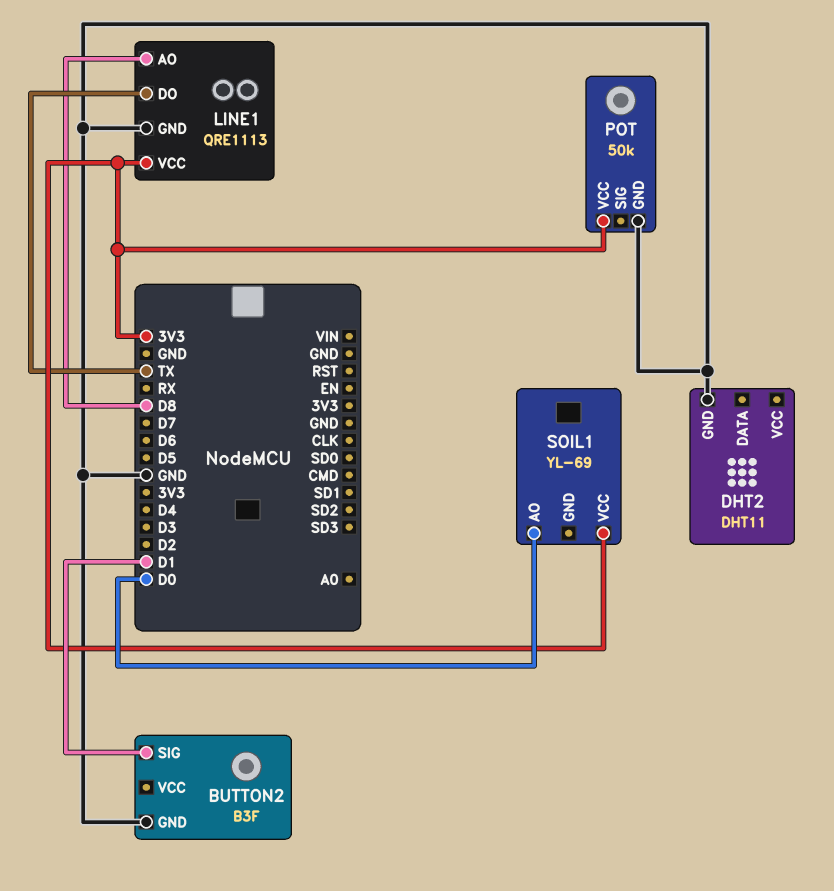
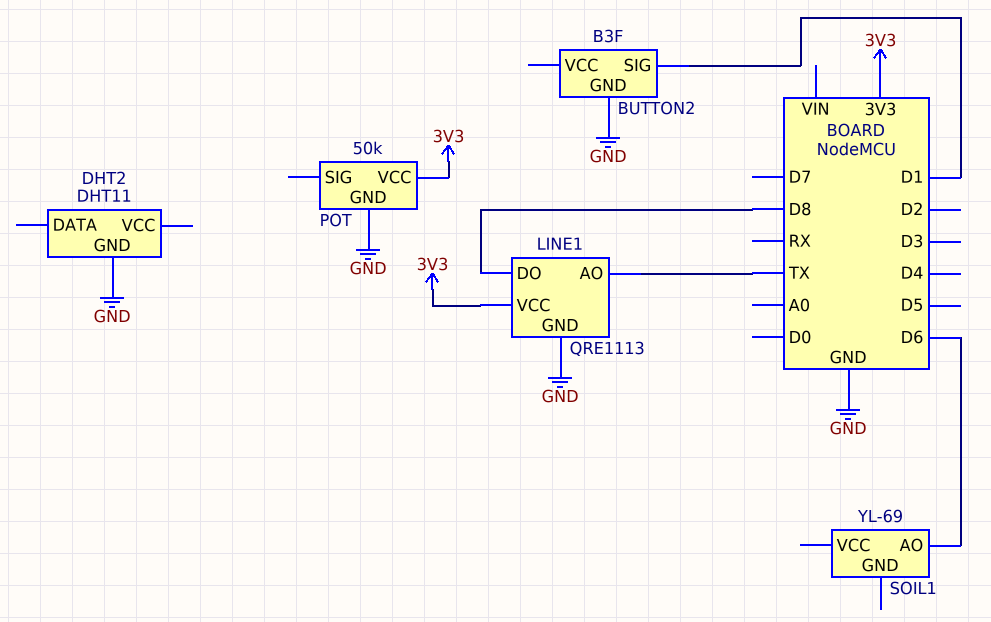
LINE1 pin AO: D8 -> TX
LINE1 pin DO: TX -> D8
SOIL1 pin AO: D0 -> D6
SOIL1 pin VCC: 3V3 -> none

